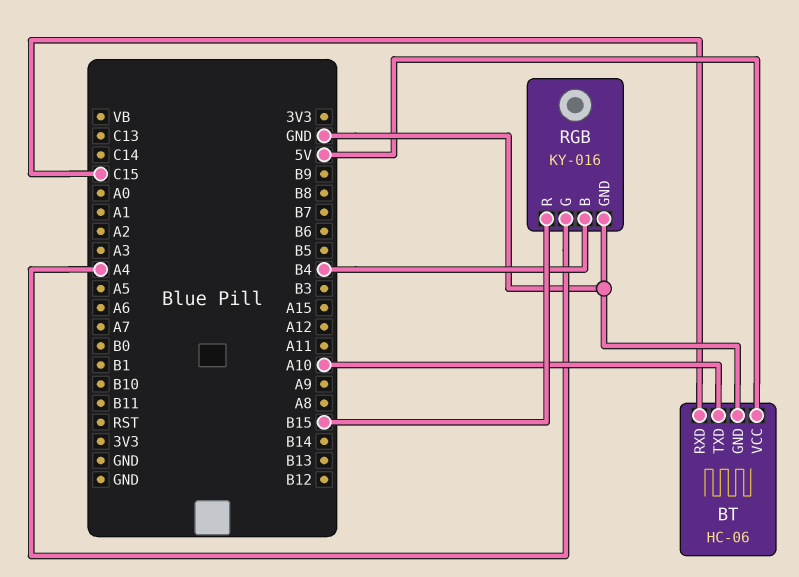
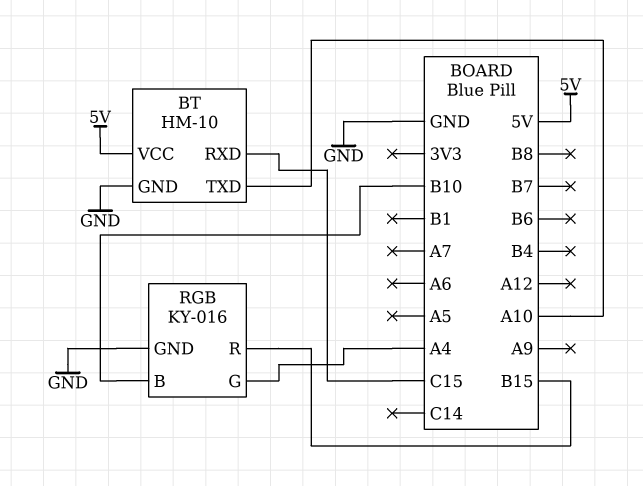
BT: HC-06 -> HM-10
RGB pin B: B4 -> B10

